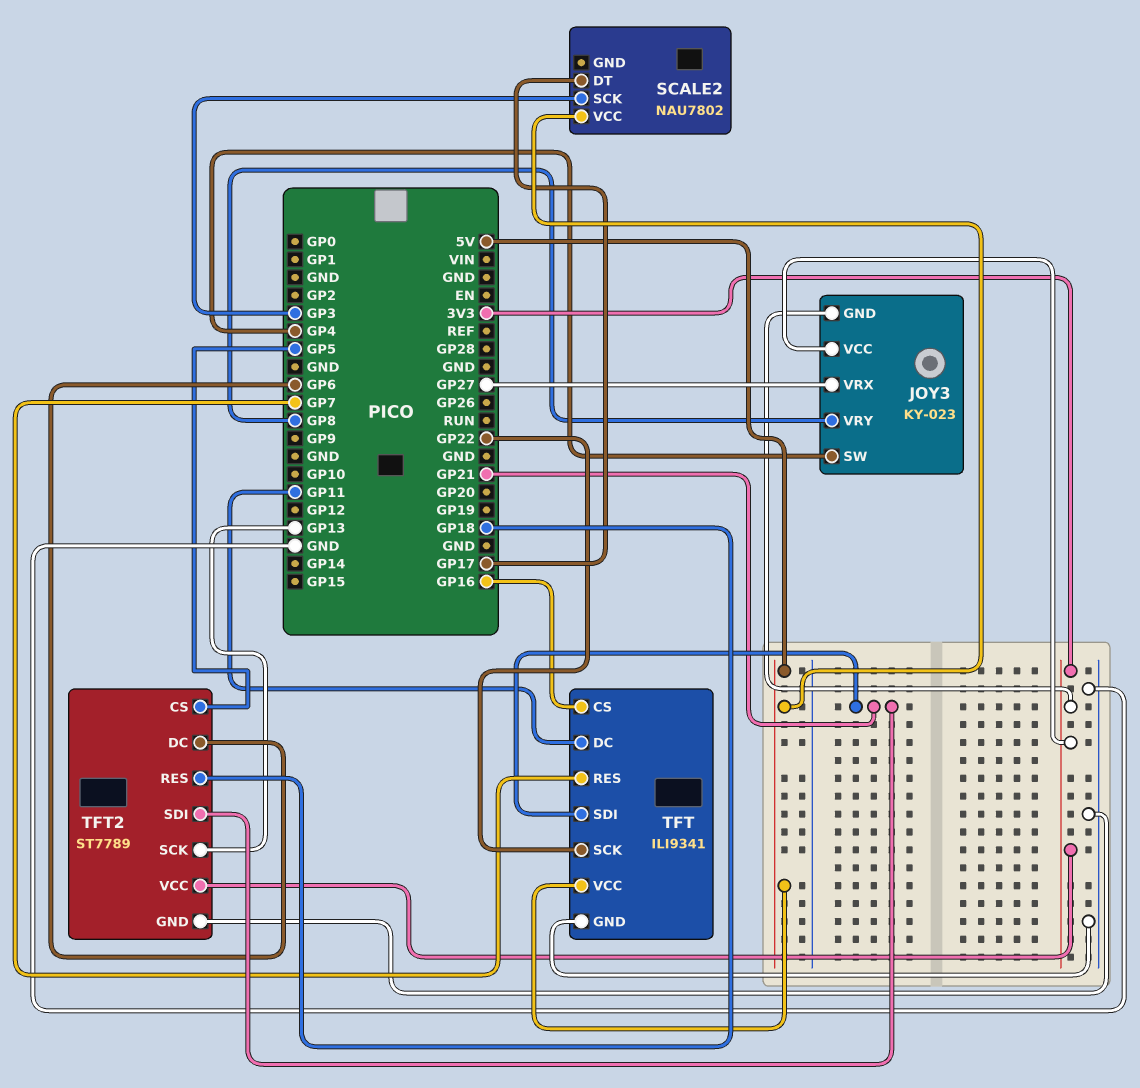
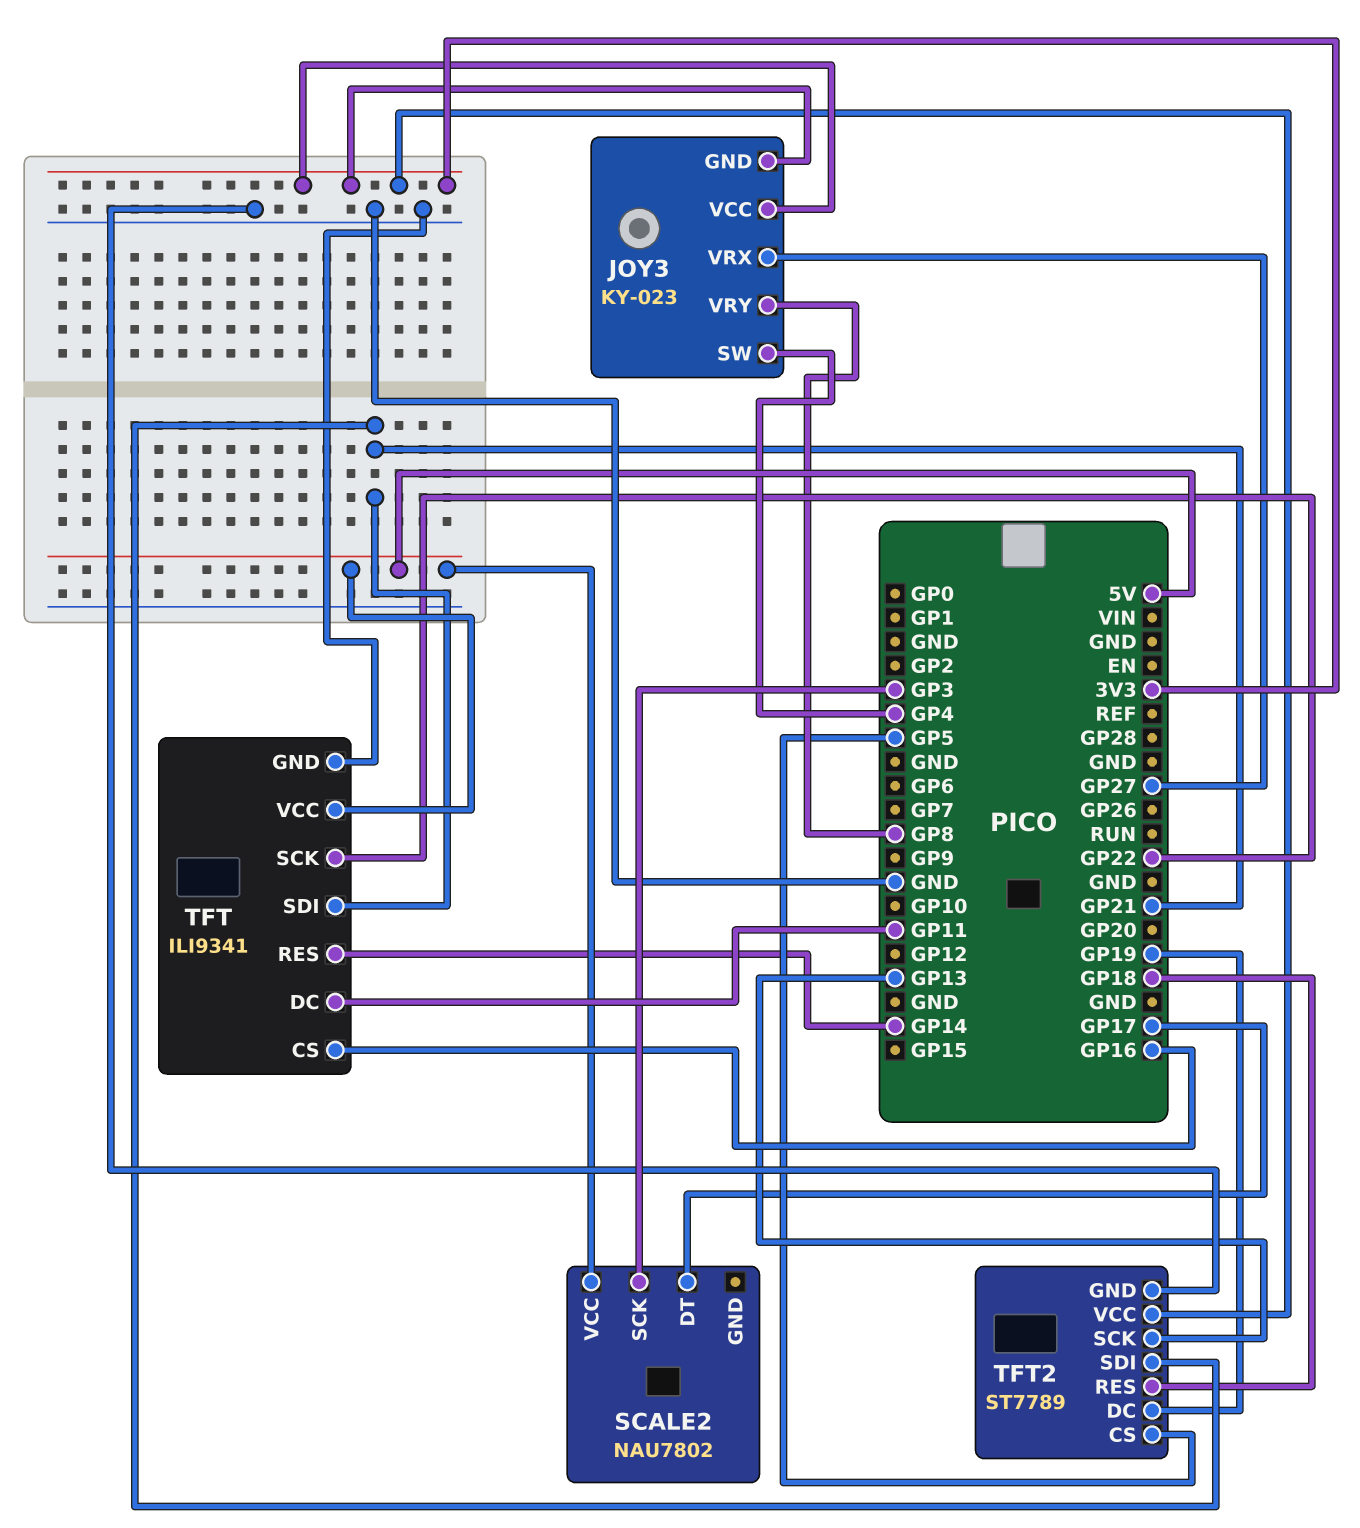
TFT pin RES: GP7 -> GP14
TFT2 pin DC: GP6 -> GP19

